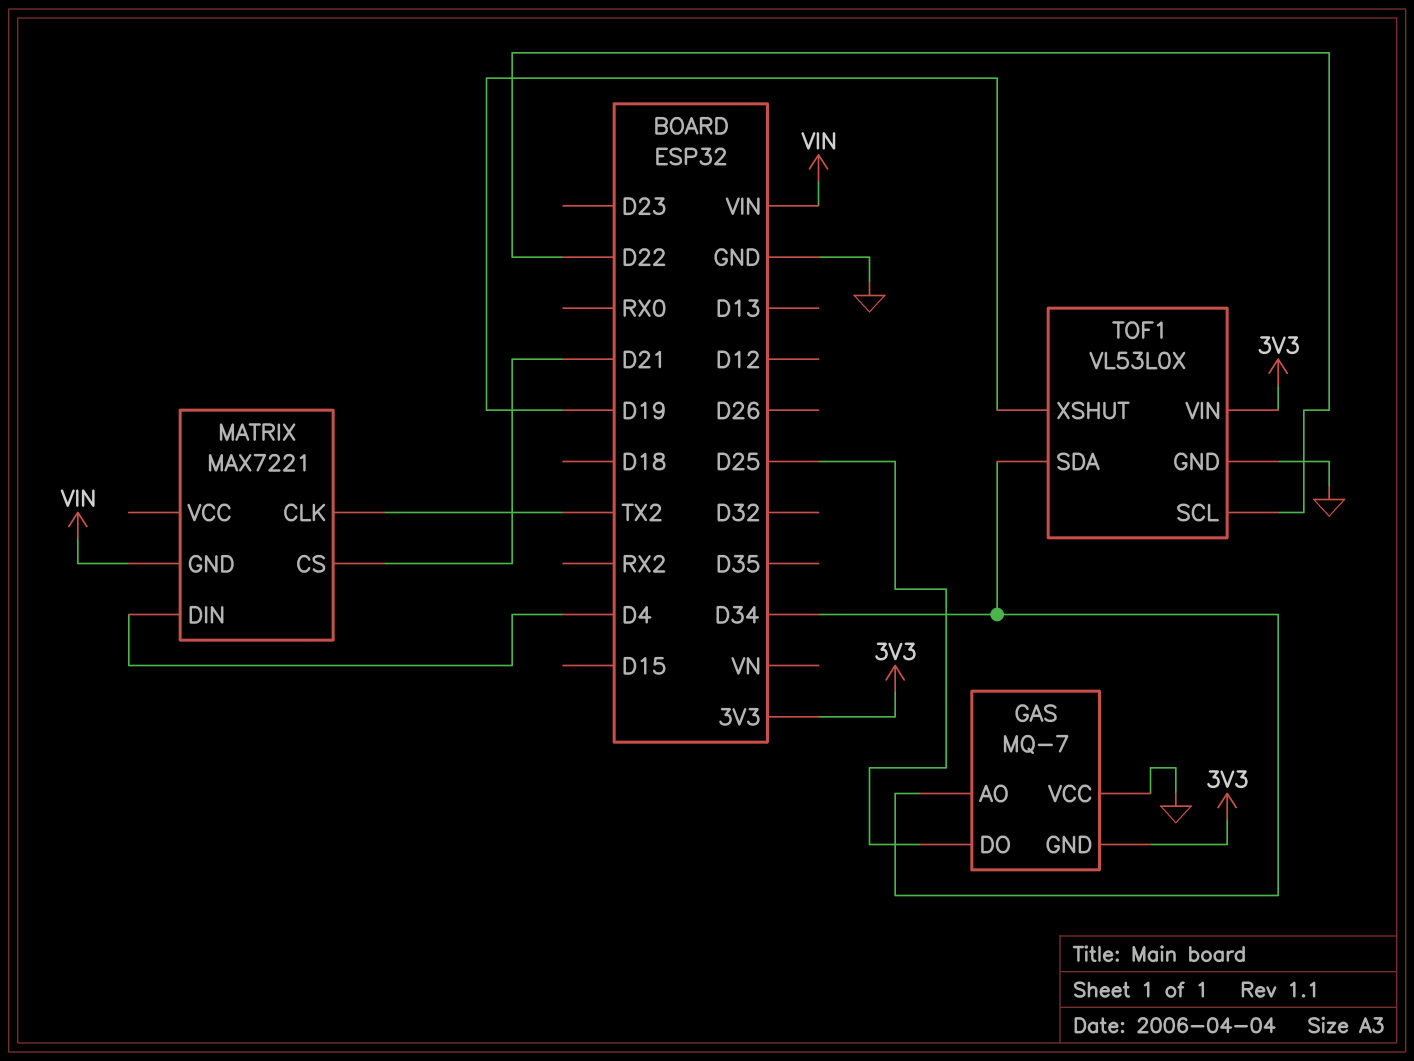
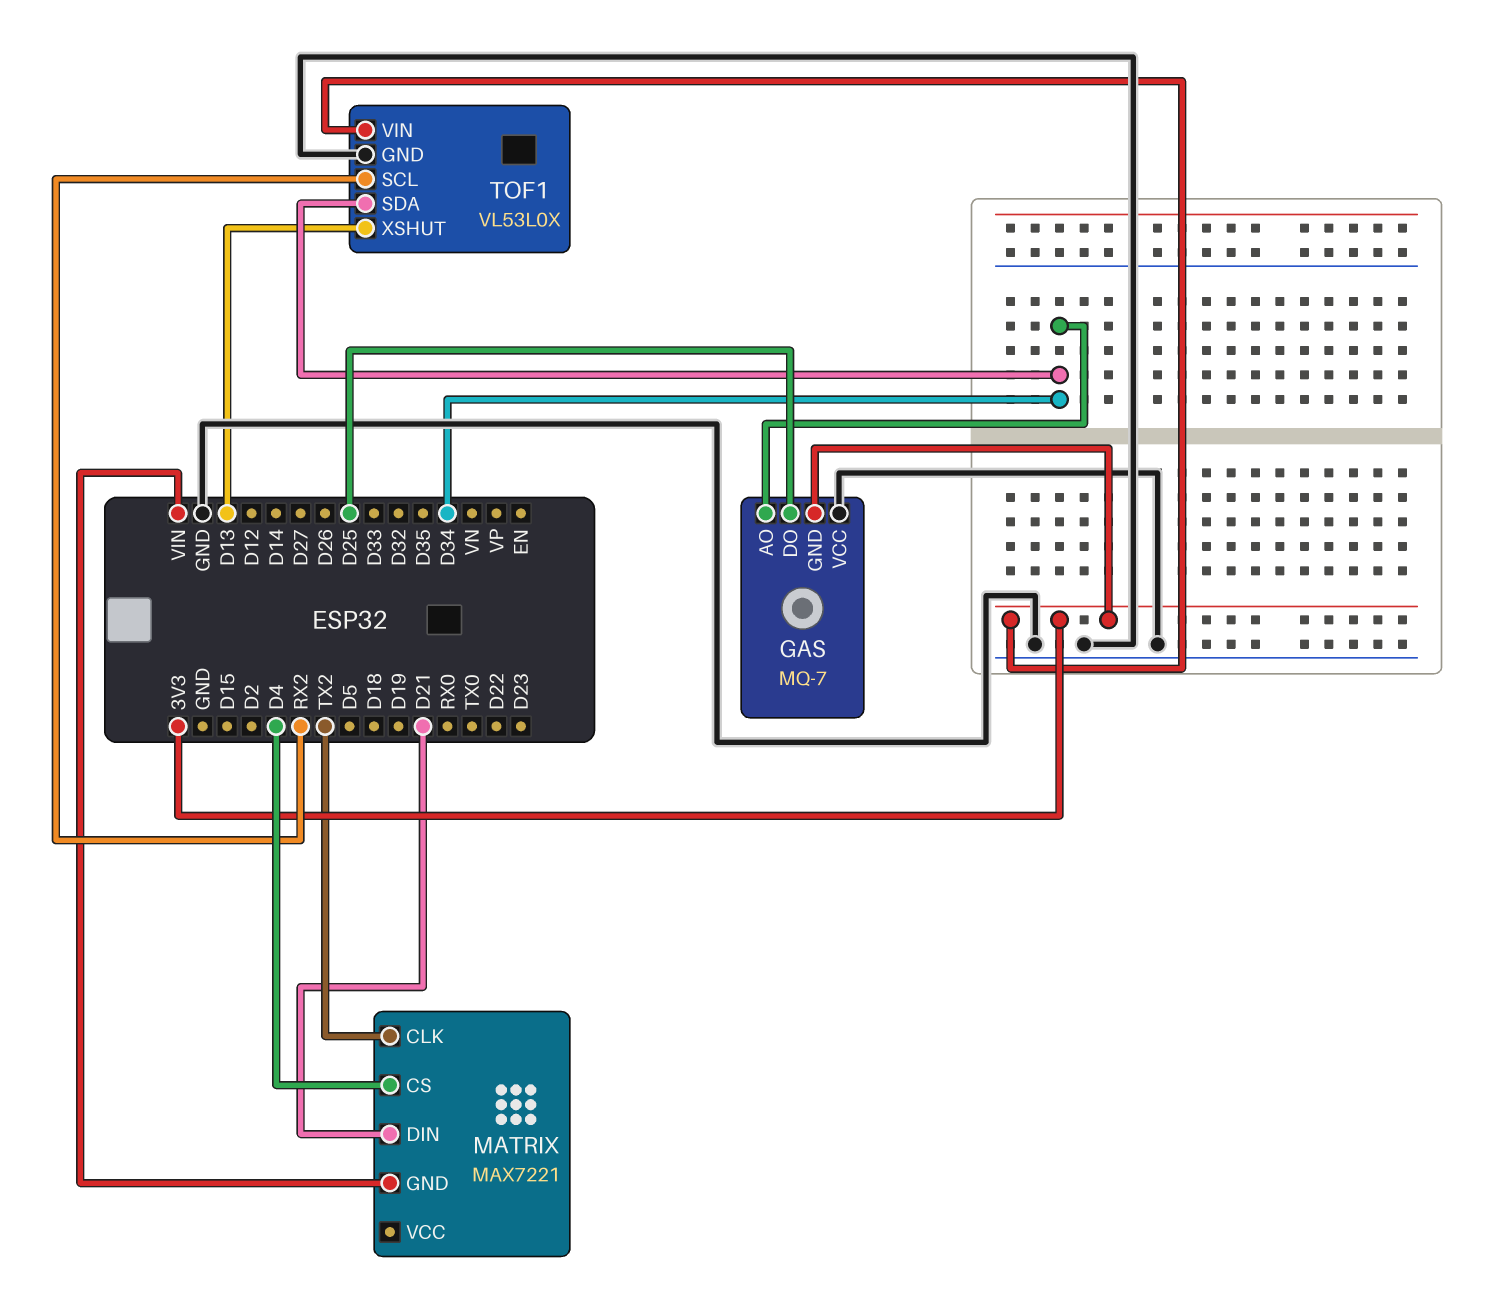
MATRIX pin CS: D21 -> D4
MATRIX pin DIN: D4 -> D21
TOF1 pin SCL: D22 -> RX2
TOF1 pin XSHUT: D19 -> D13

